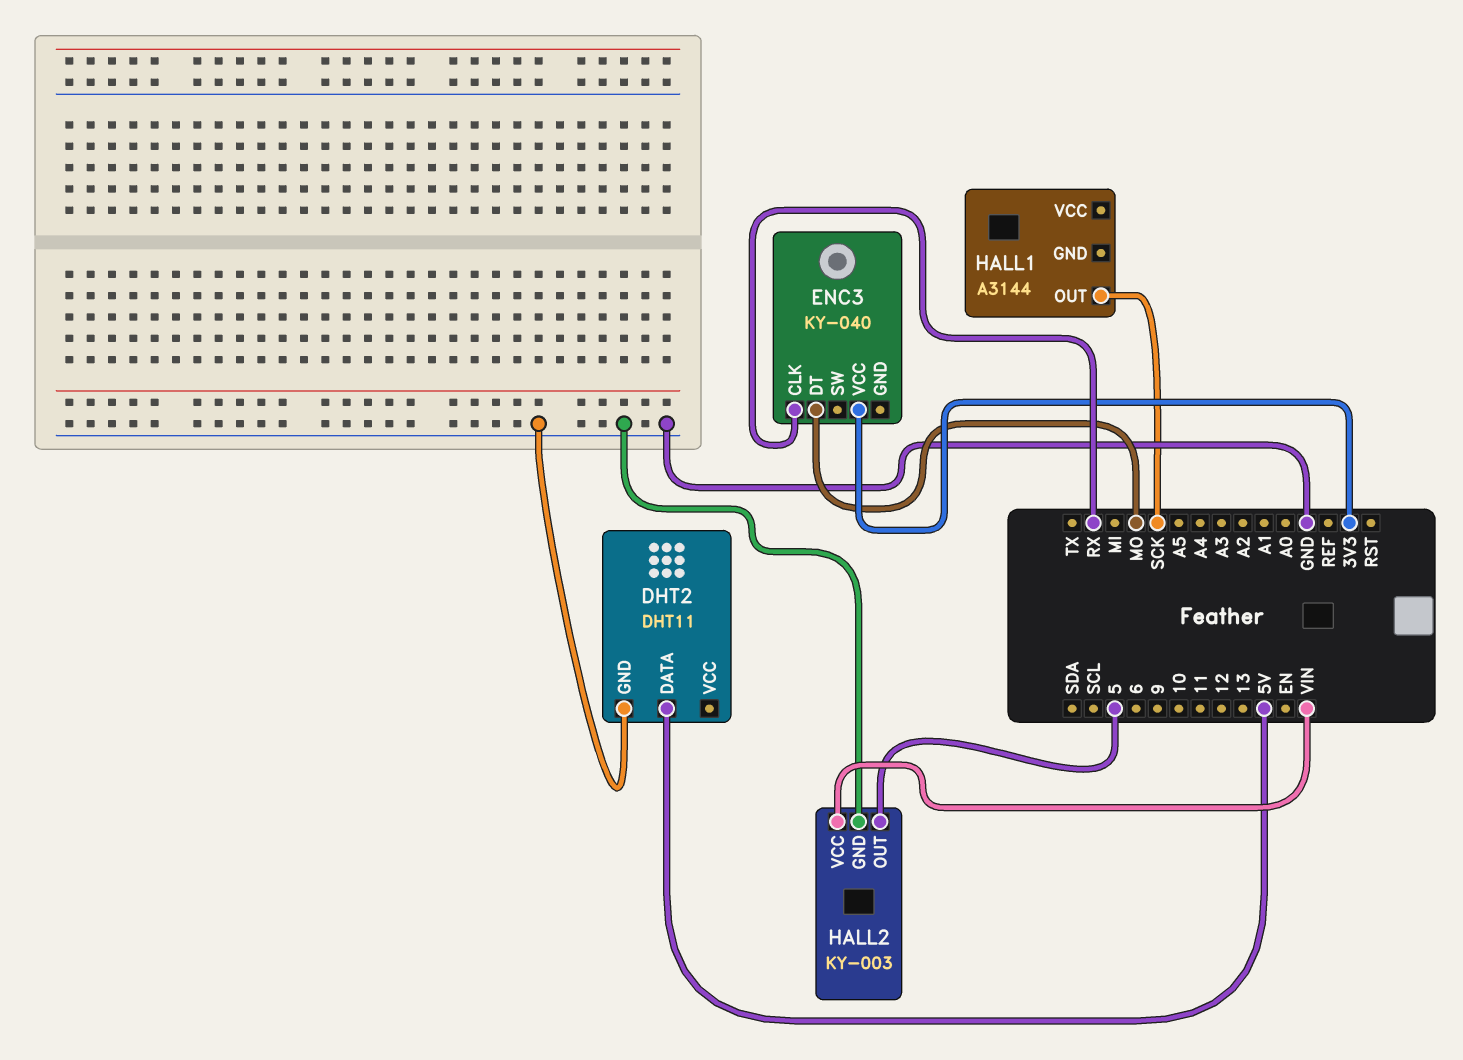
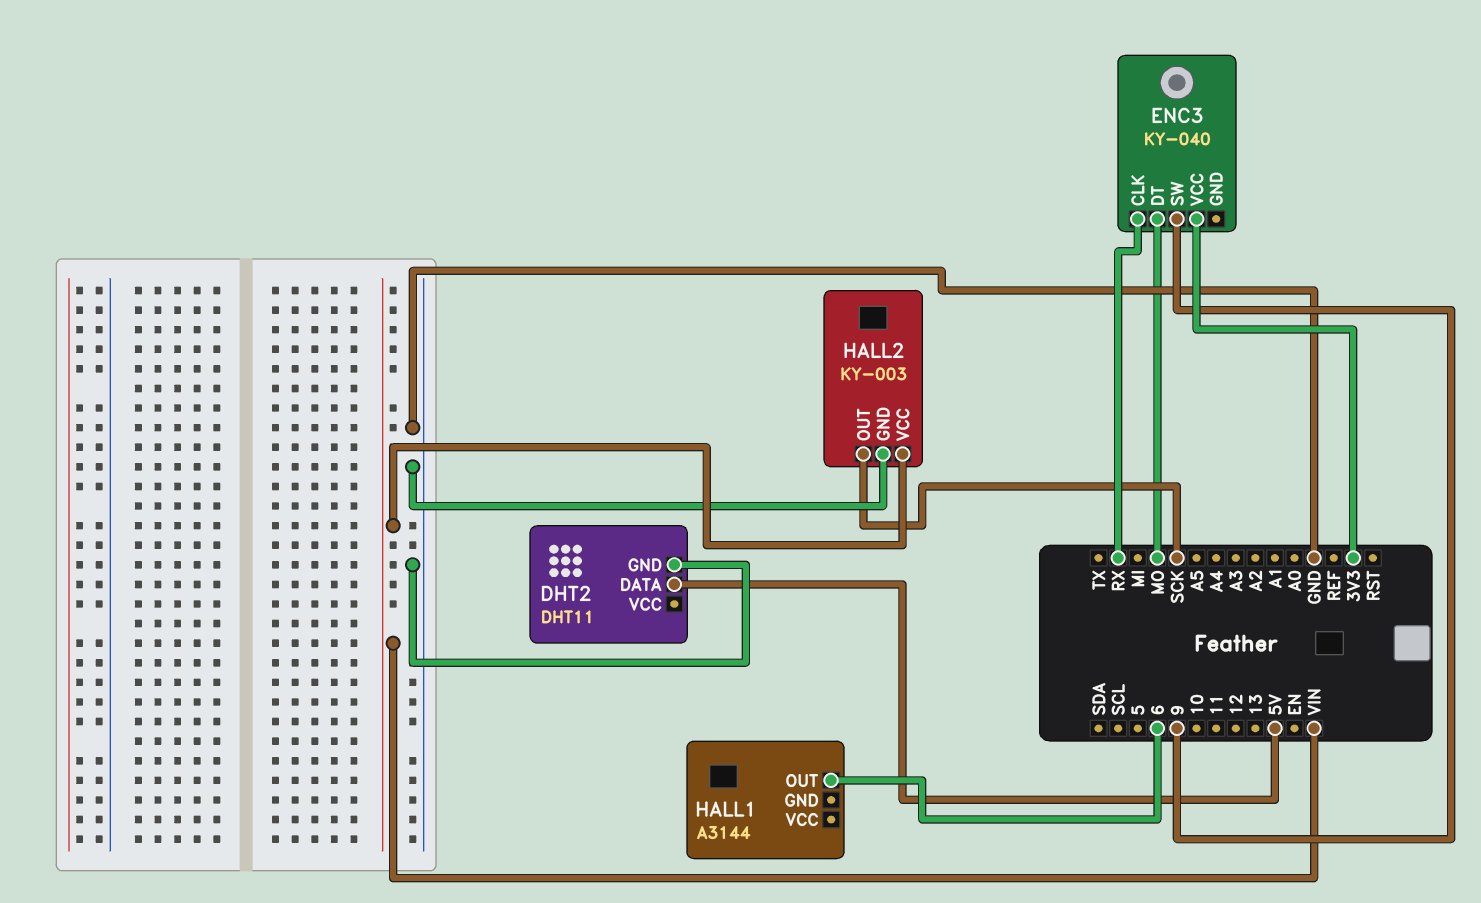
ENC3 pin SW: none -> 9
HALL1 pin OUT: SCK -> 6
HALL2 pin OUT: 5 -> SCK

